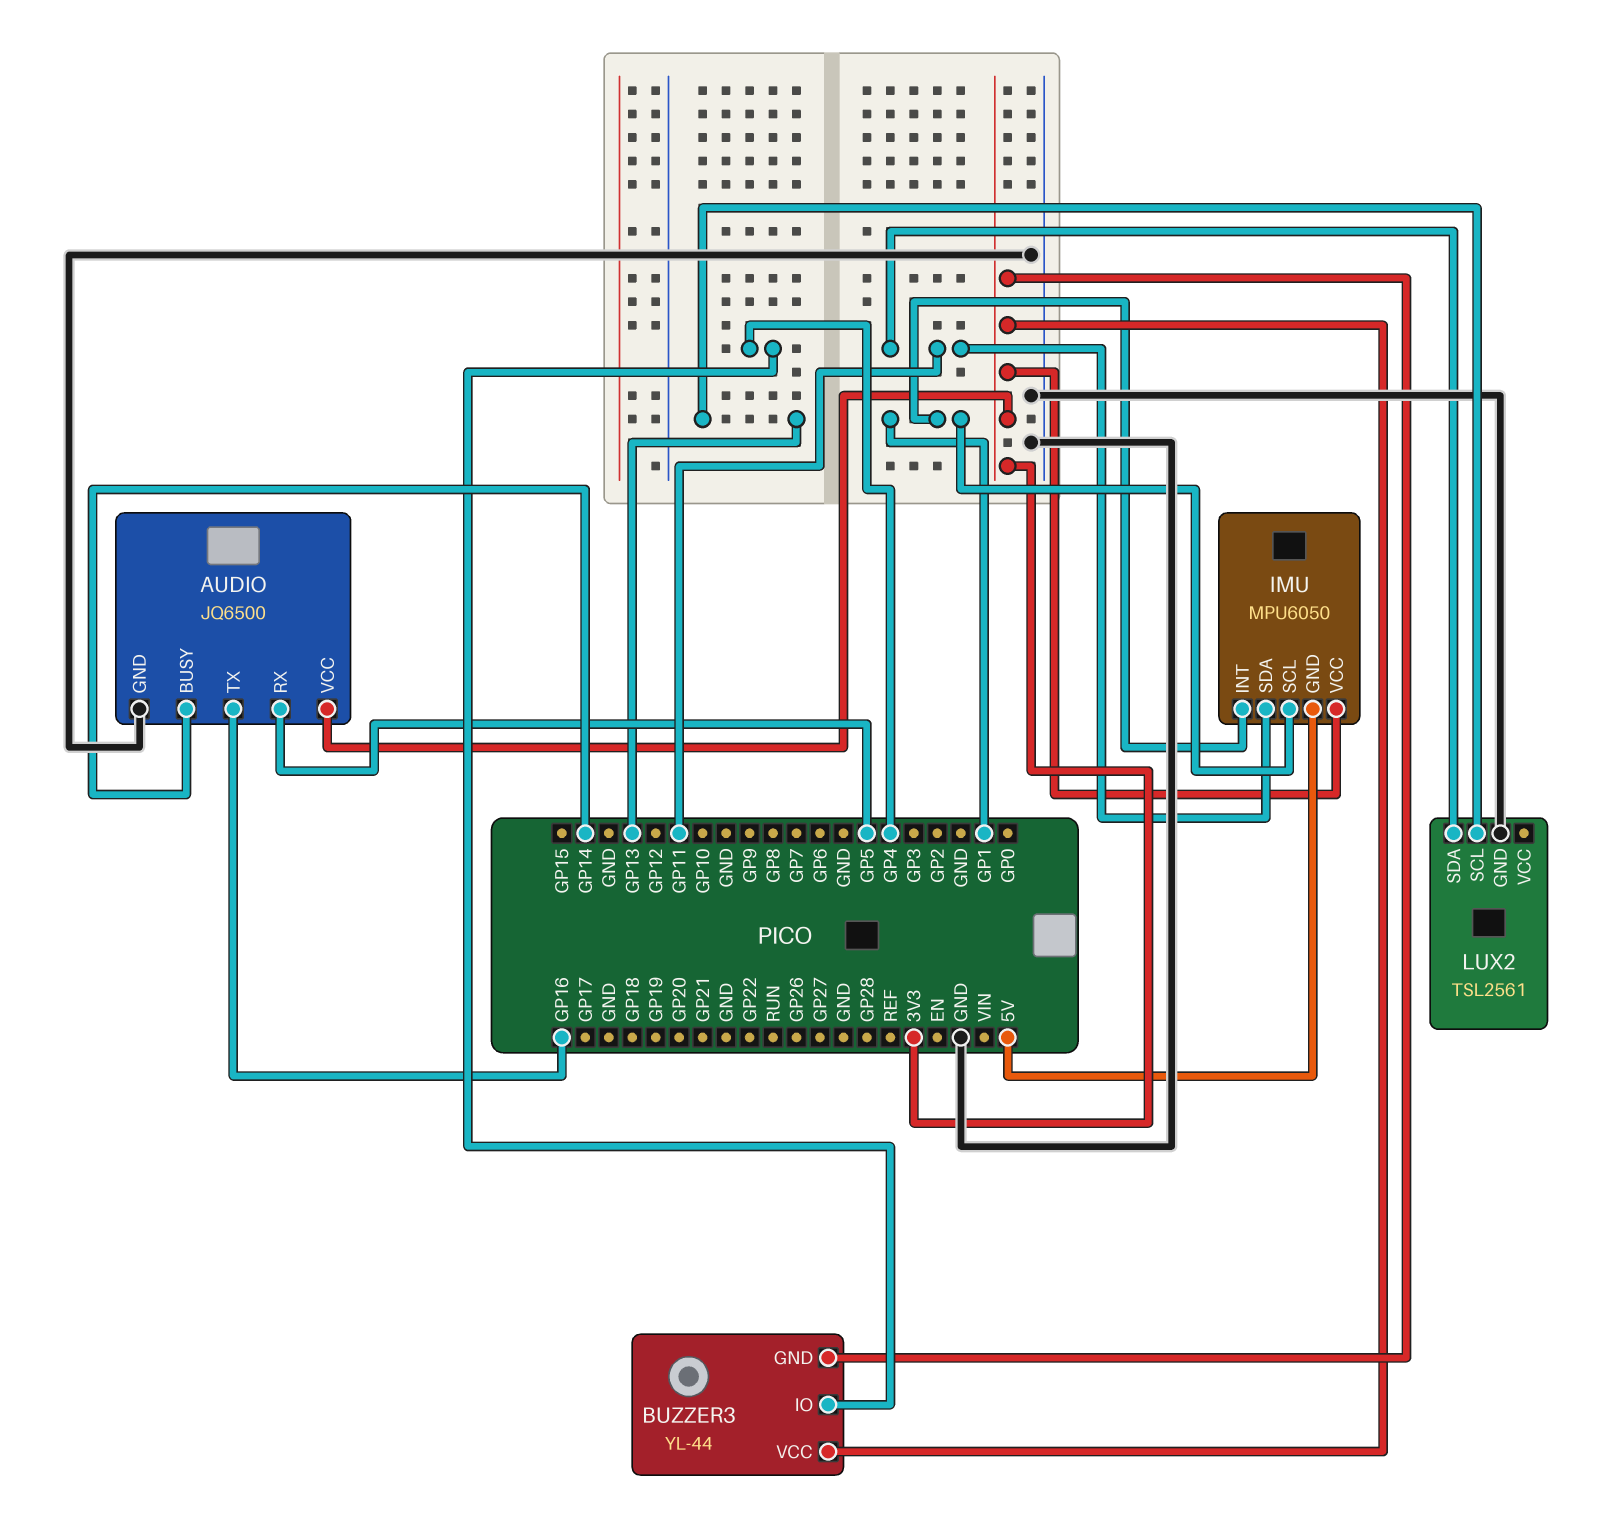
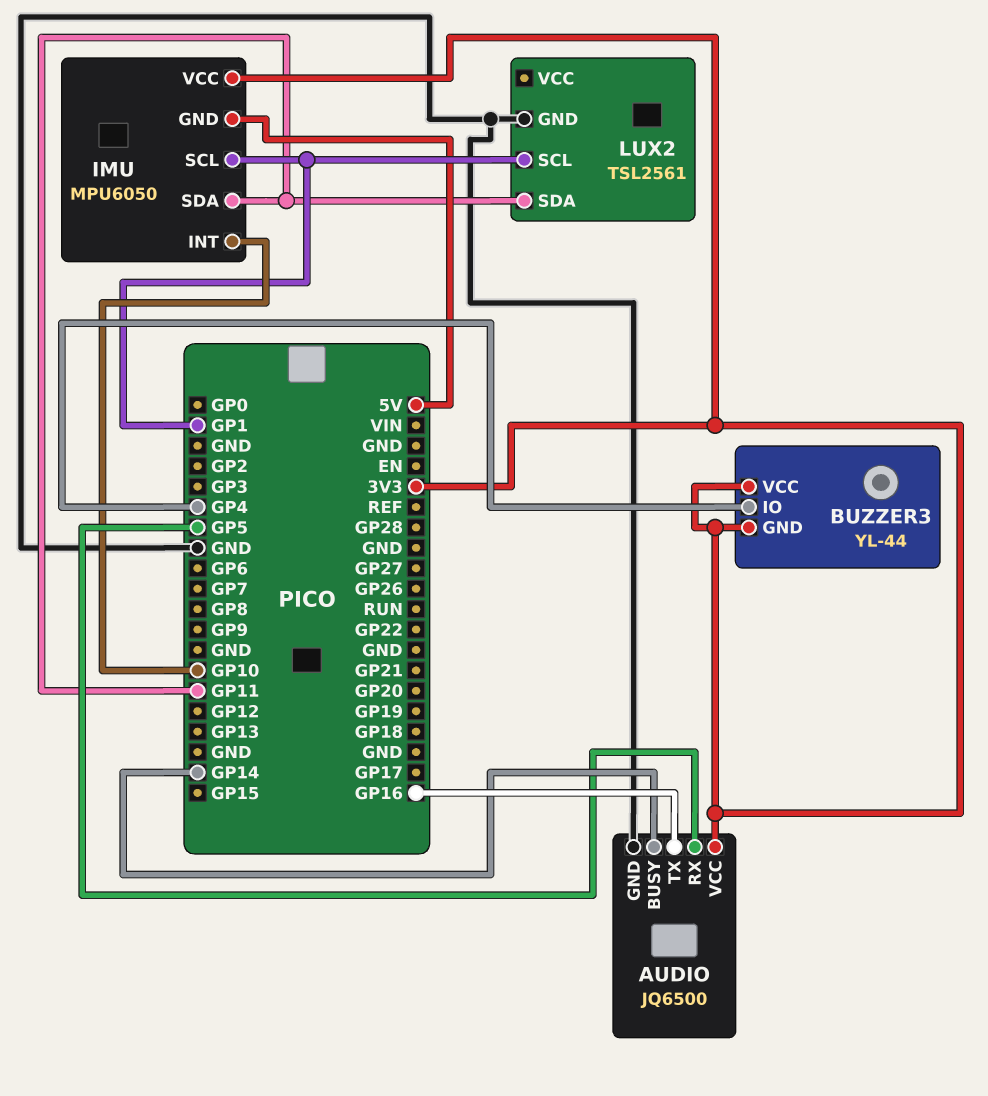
IMU pin INT: GP1 -> GP10
LUX2 pin SCL: GP13 -> GP1

